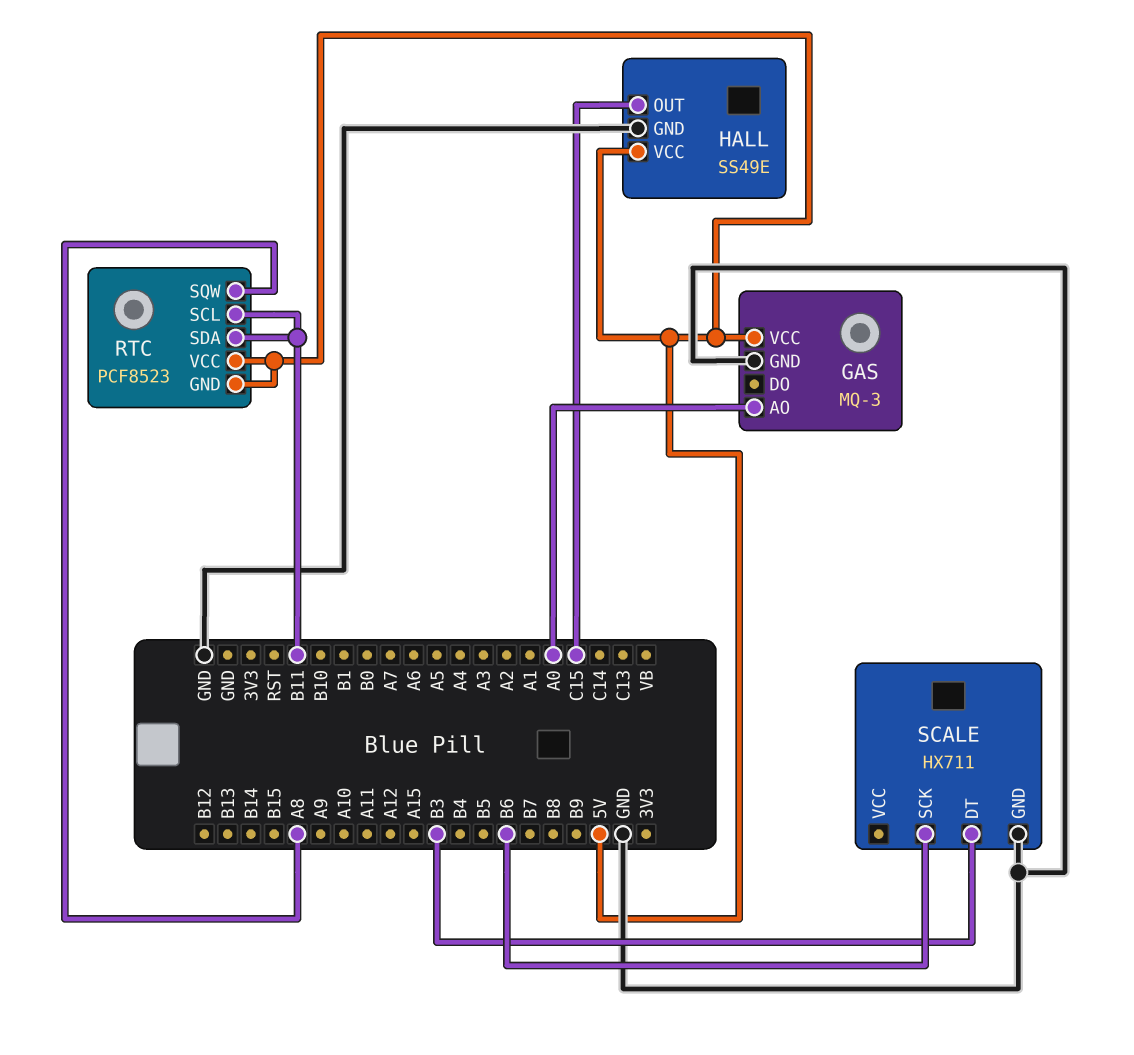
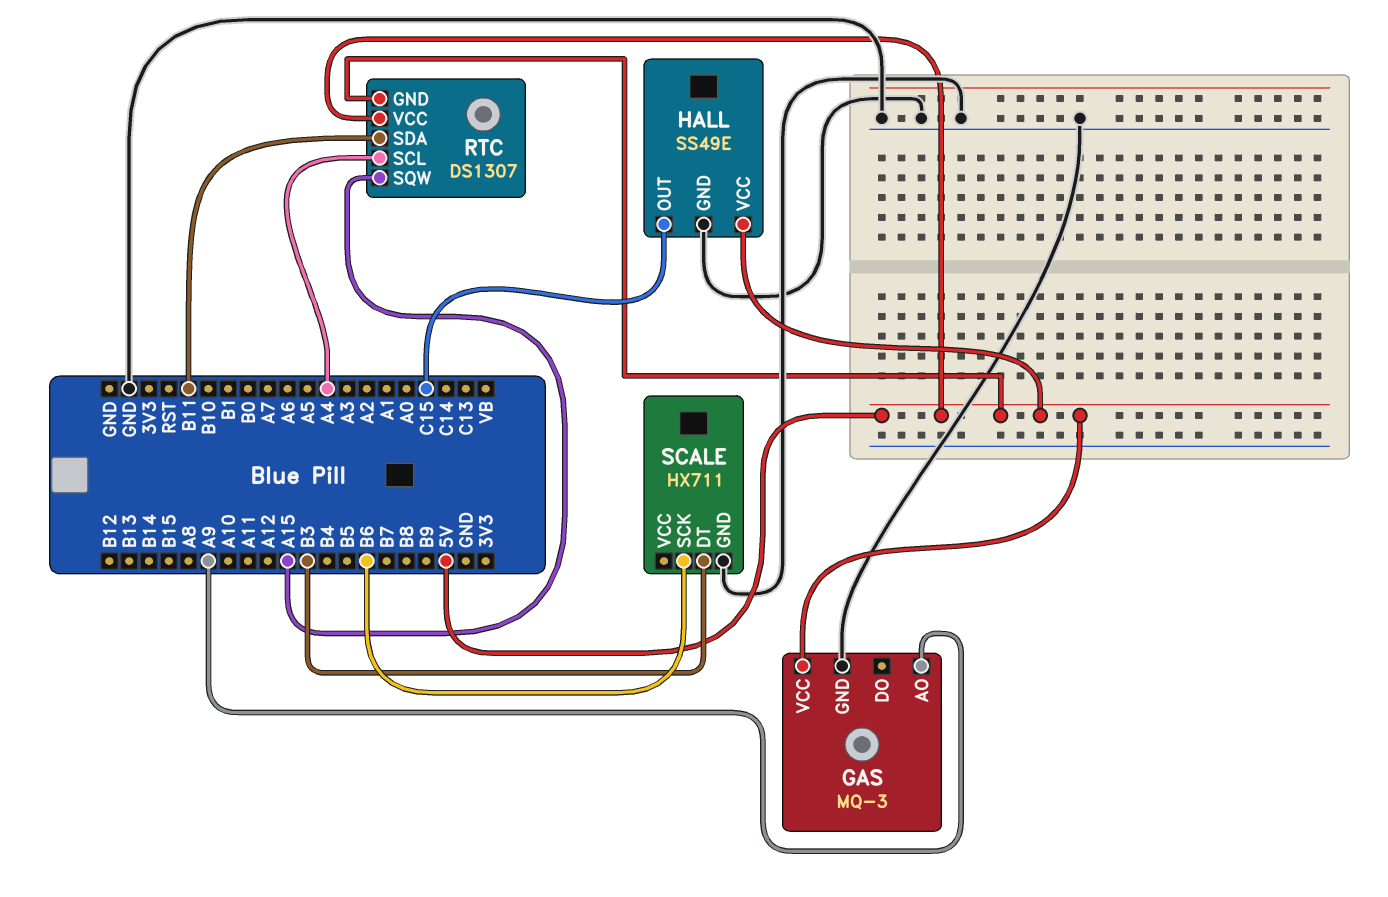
GAS pin AO: A0 -> A9
RTC: PCF8523 -> DS1307
RTC pin SCL: B11 -> A4
RTC pin SQW: A8 -> A15

